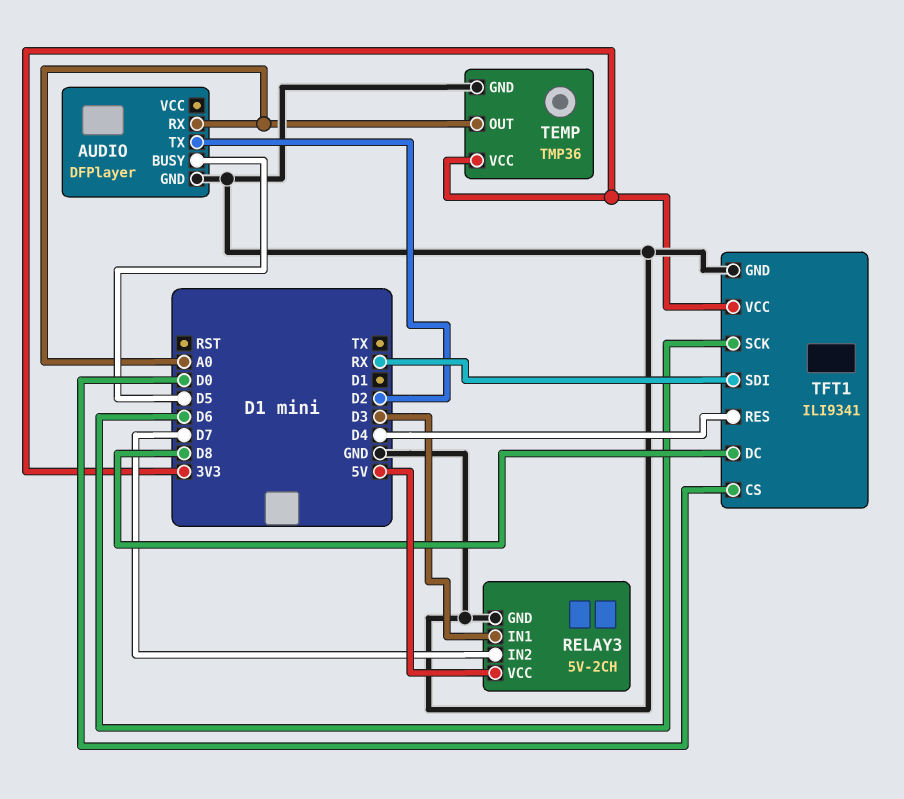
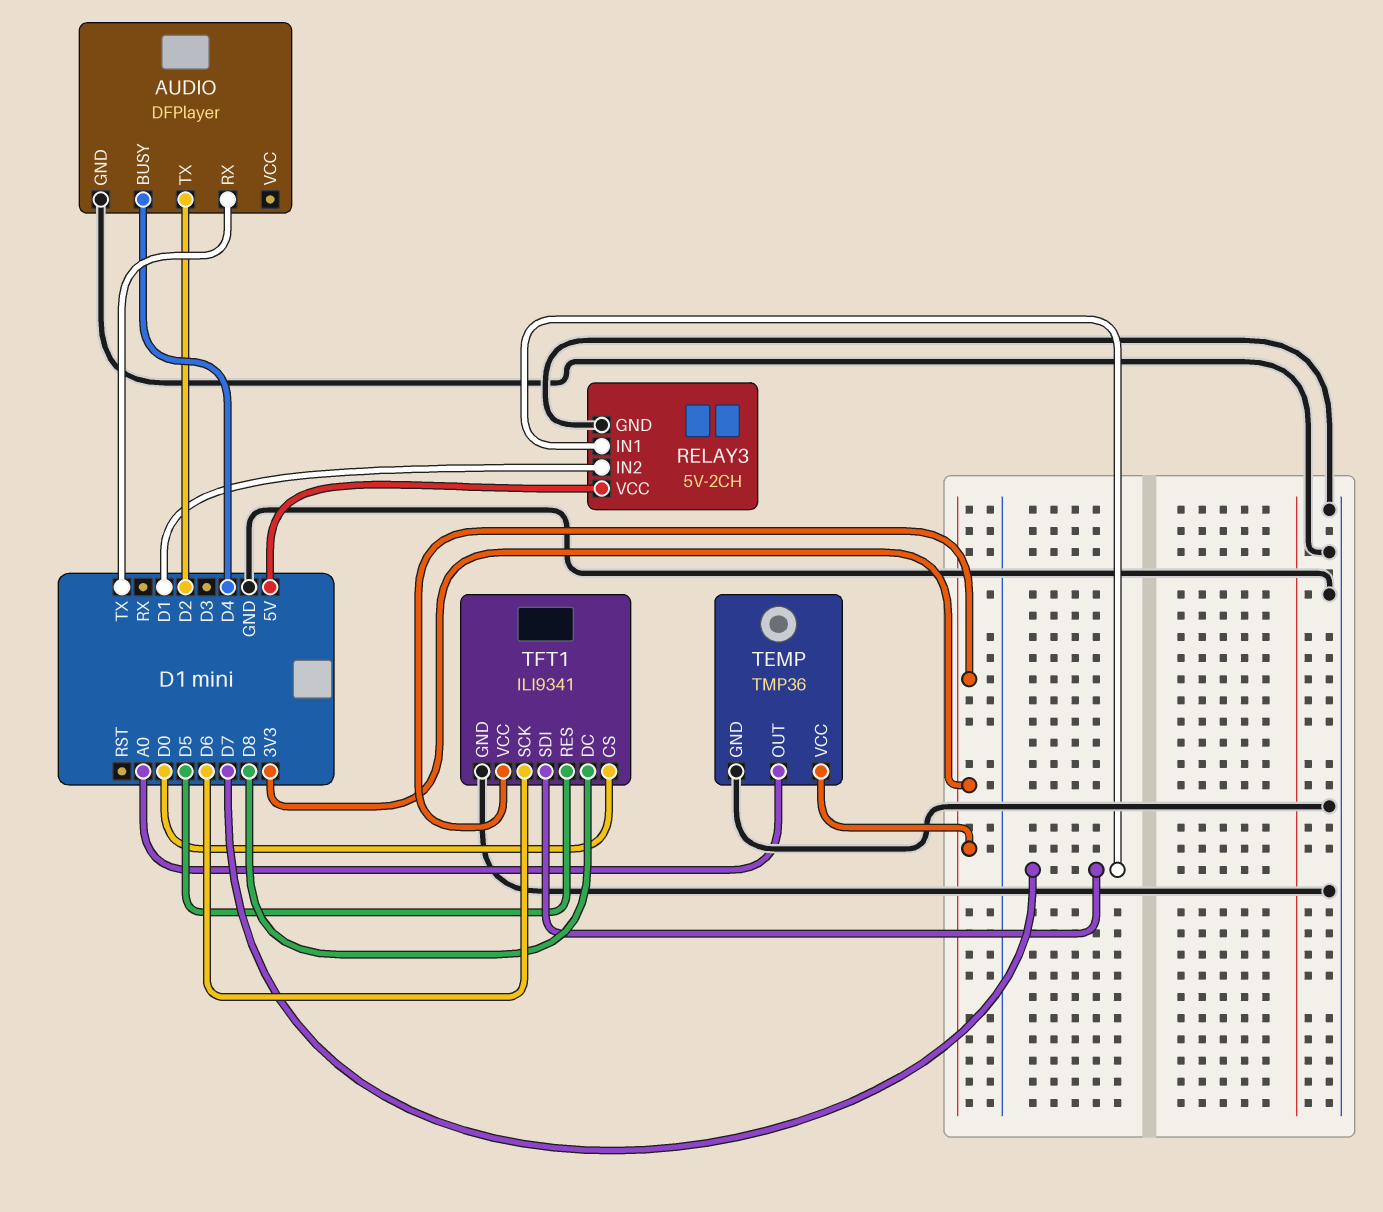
AUDIO pin BUSY: D5 -> D4
AUDIO pin RX: A0 -> TX
RELAY3 pin IN1: D3 -> D7
RELAY3 pin IN2: D7 -> D1
TFT1 pin RES: D4 -> D5
TFT1 pin SDI: RX -> D7

